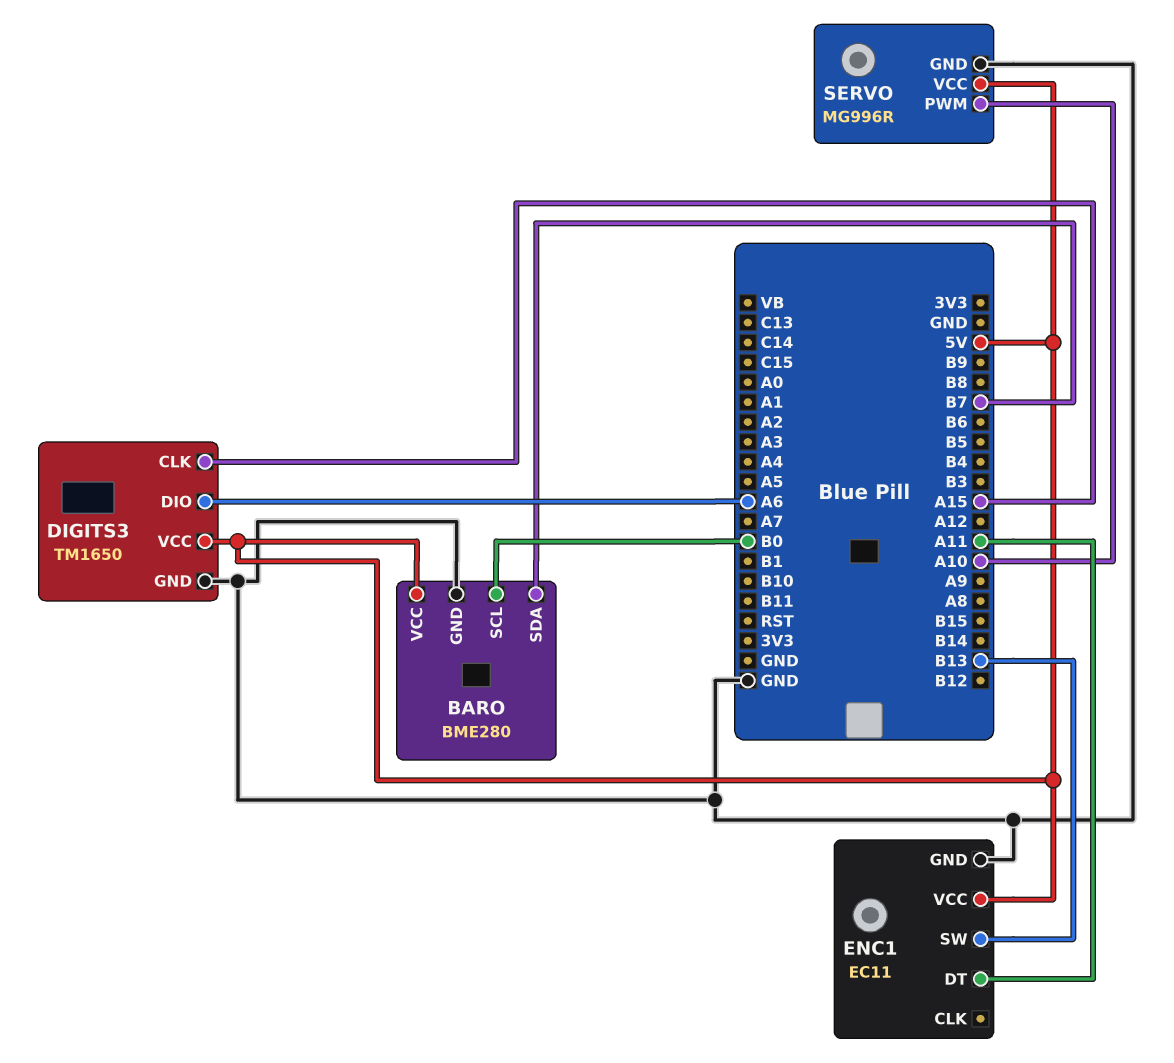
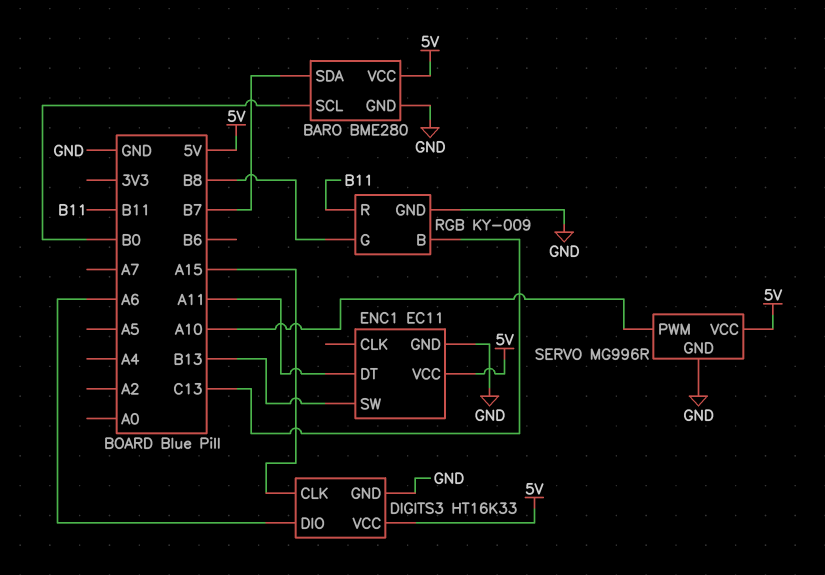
DIGITS3: TM1650 -> HT16K33
RGB: none -> KY-009
RGB pin B: none -> C13
RGB pin G: none -> B8
RGB pin GND: none -> GND
RGB pin R: none -> B11

